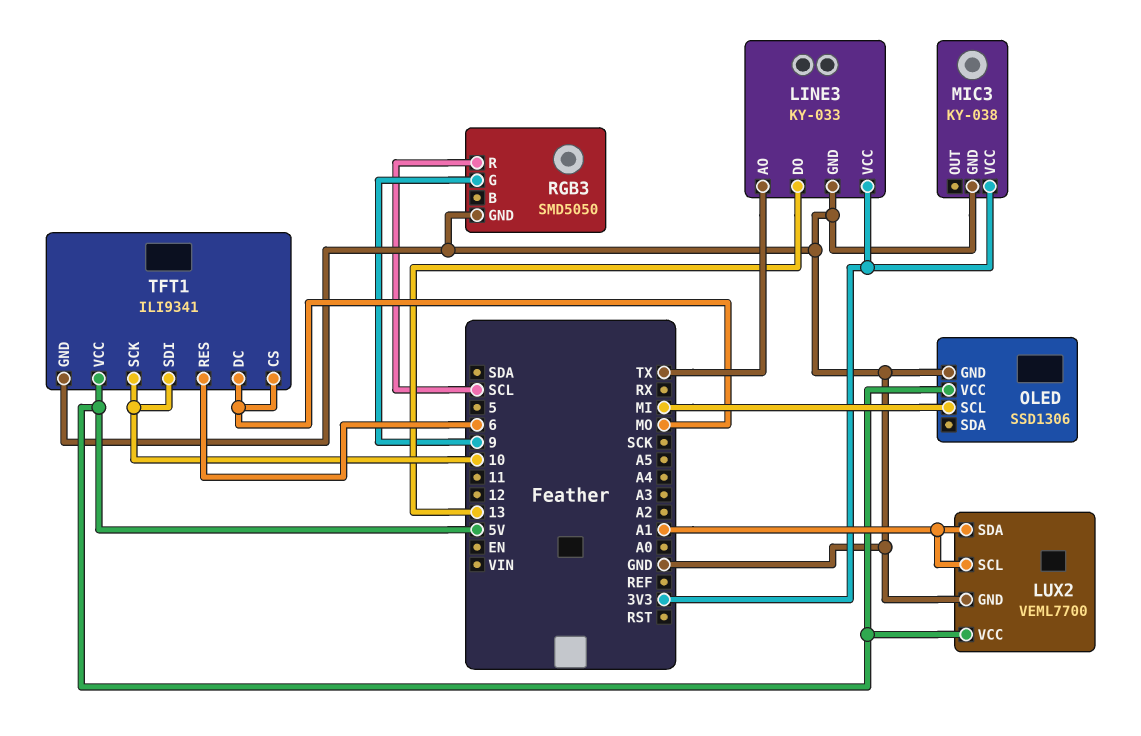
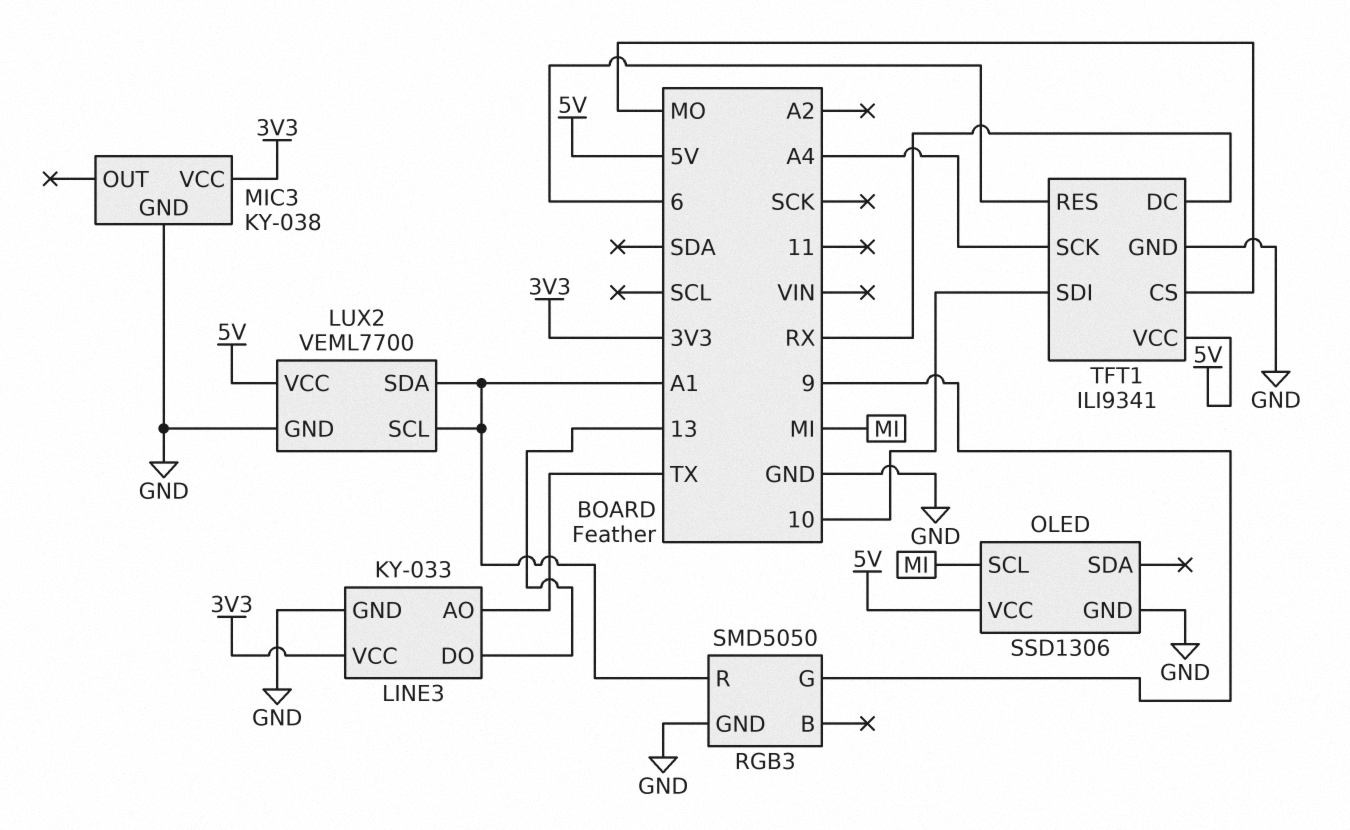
RGB3 pin R: SCL -> A1
TFT1 pin DC: MO -> RX
TFT1 pin SCK: 10 -> A4

